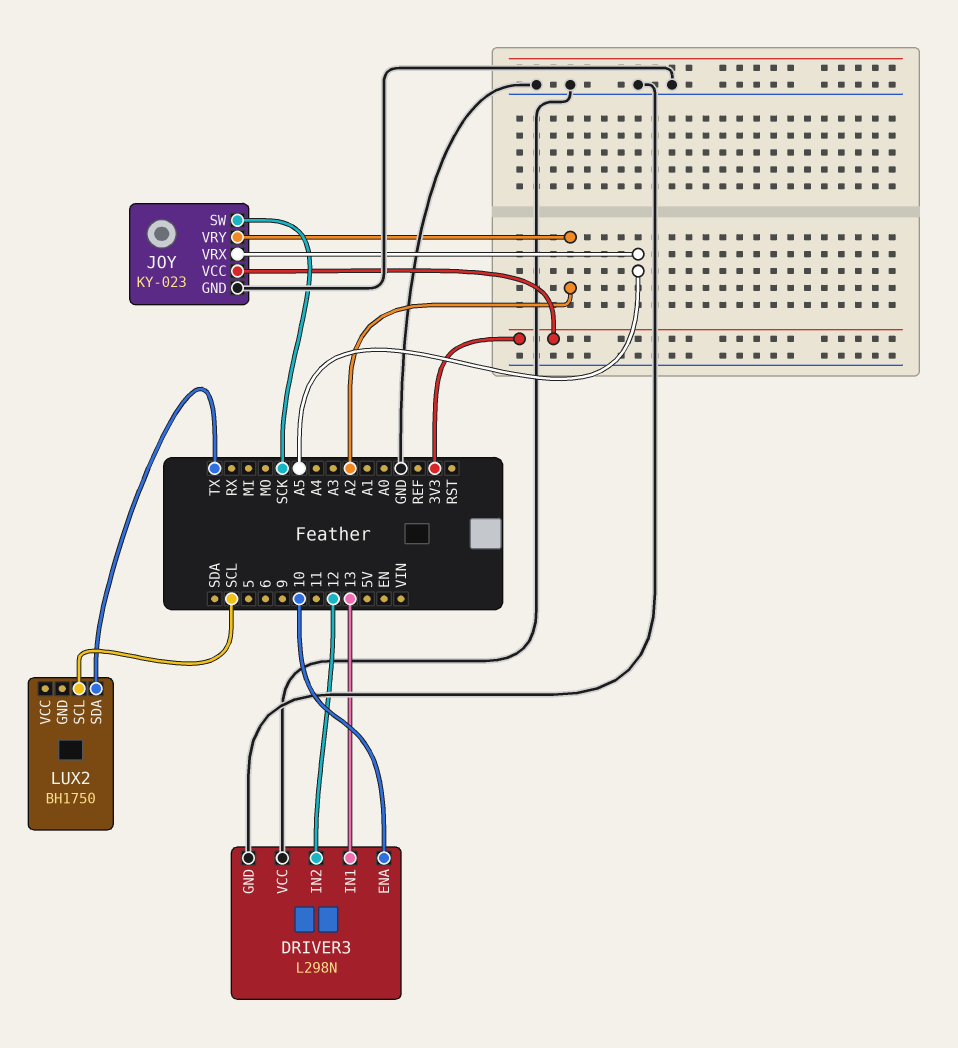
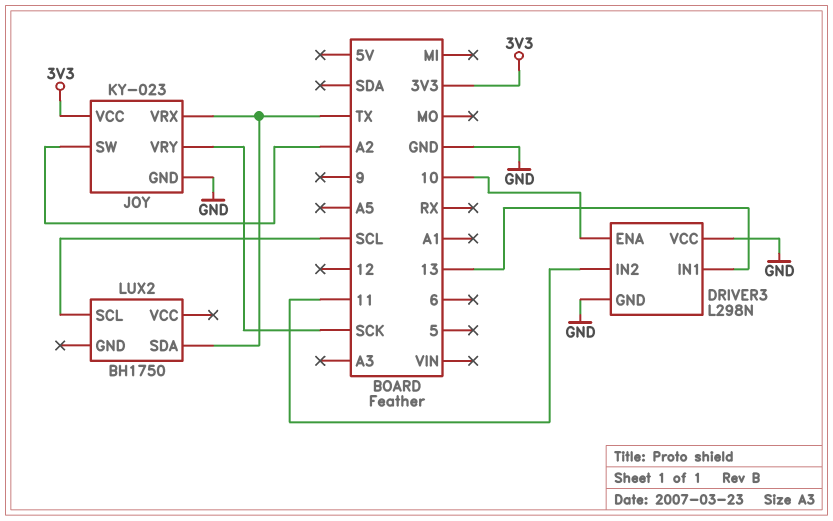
DRIVER3 pin IN2: 12 -> 11
JOY pin SW: SCK -> A2
JOY pin VRX: A5 -> TX
JOY pin VRY: A2 -> SCK

